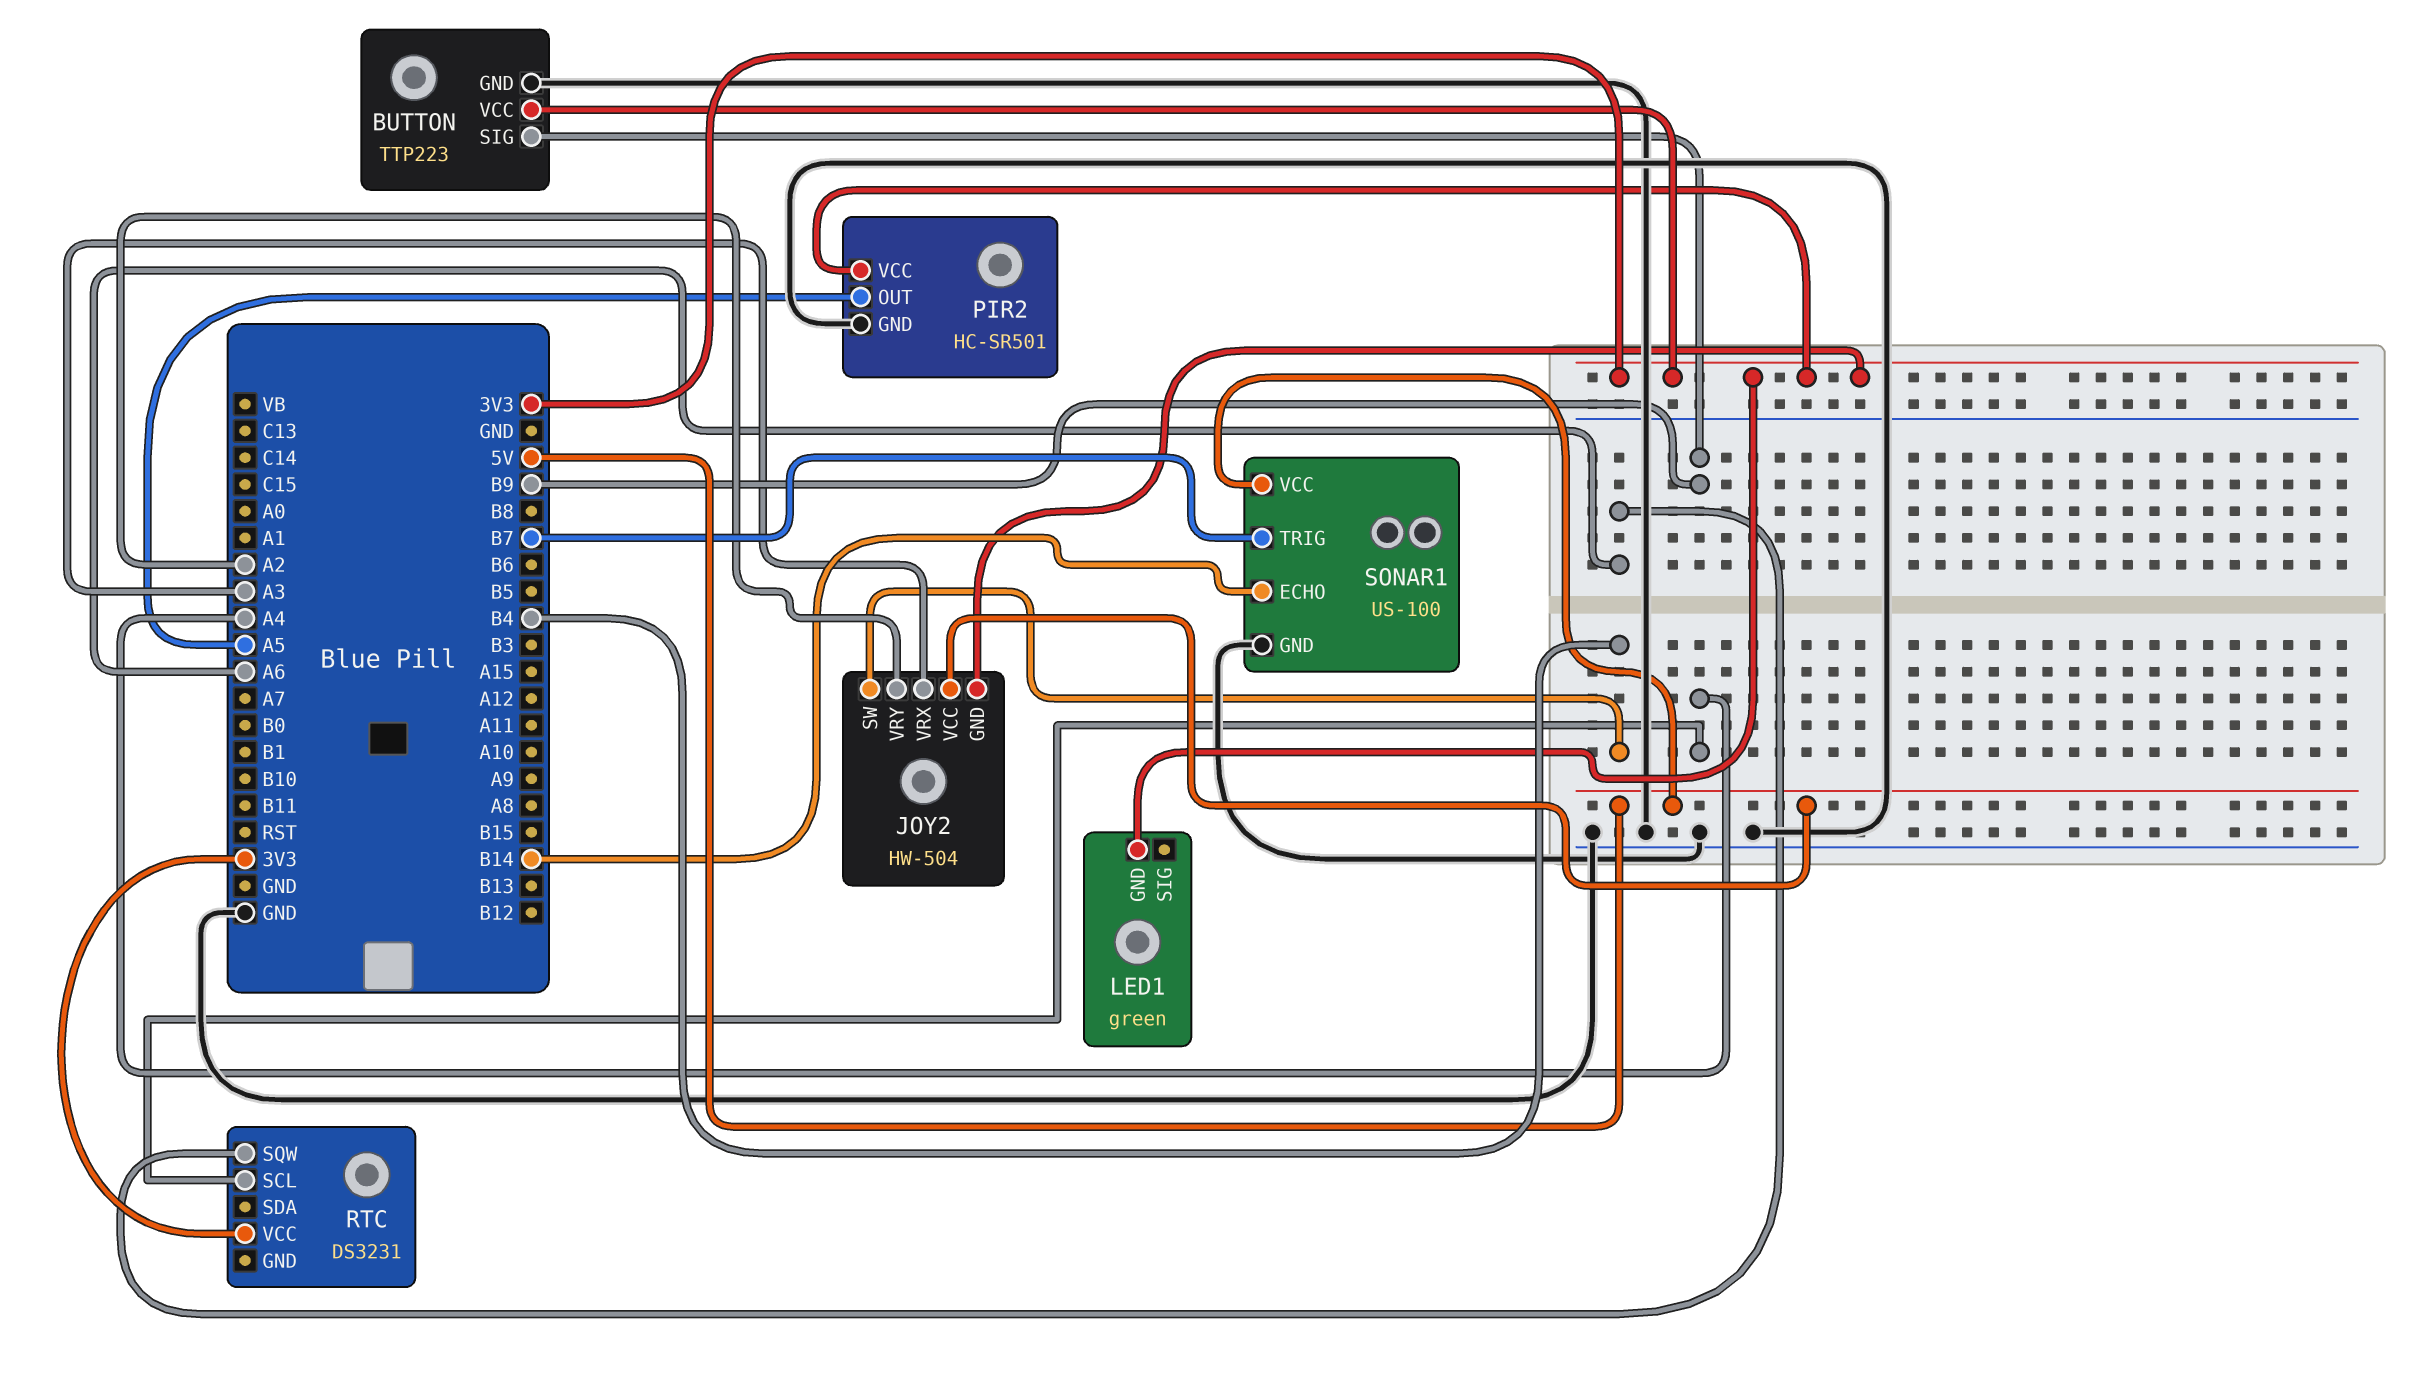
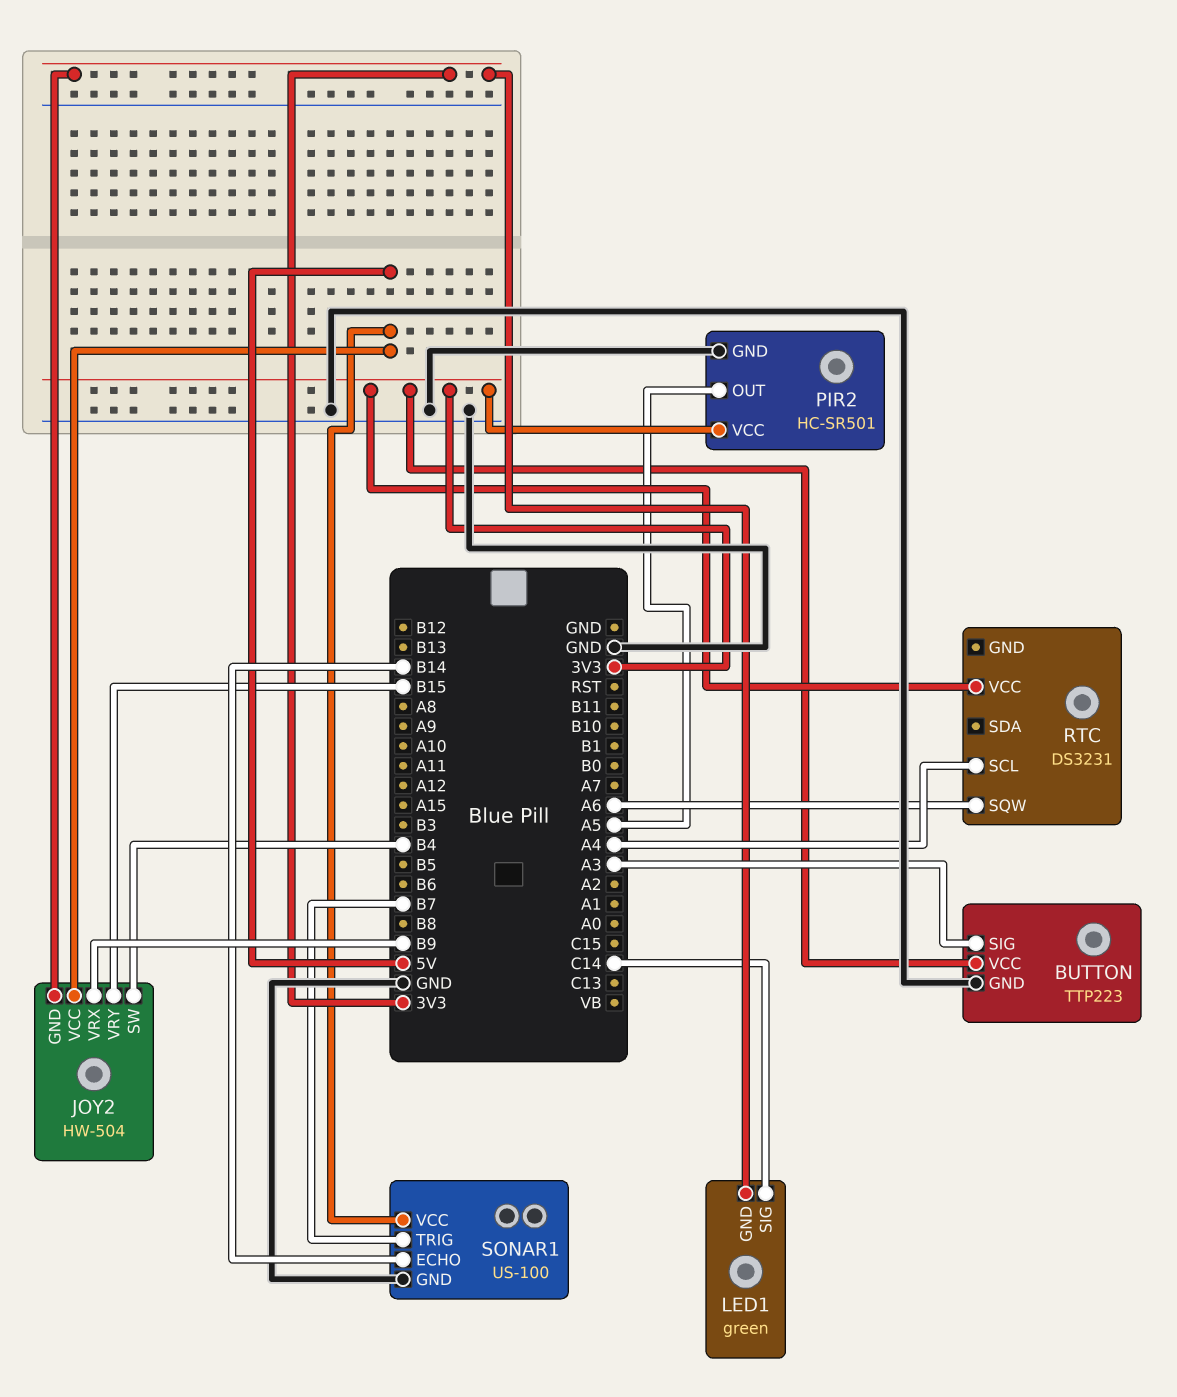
BUTTON pin SIG: B9 -> A3
JOY2 pin VRX: A3 -> B9
JOY2 pin VRY: A2 -> B15
LED1 pin SIG: none -> C14

